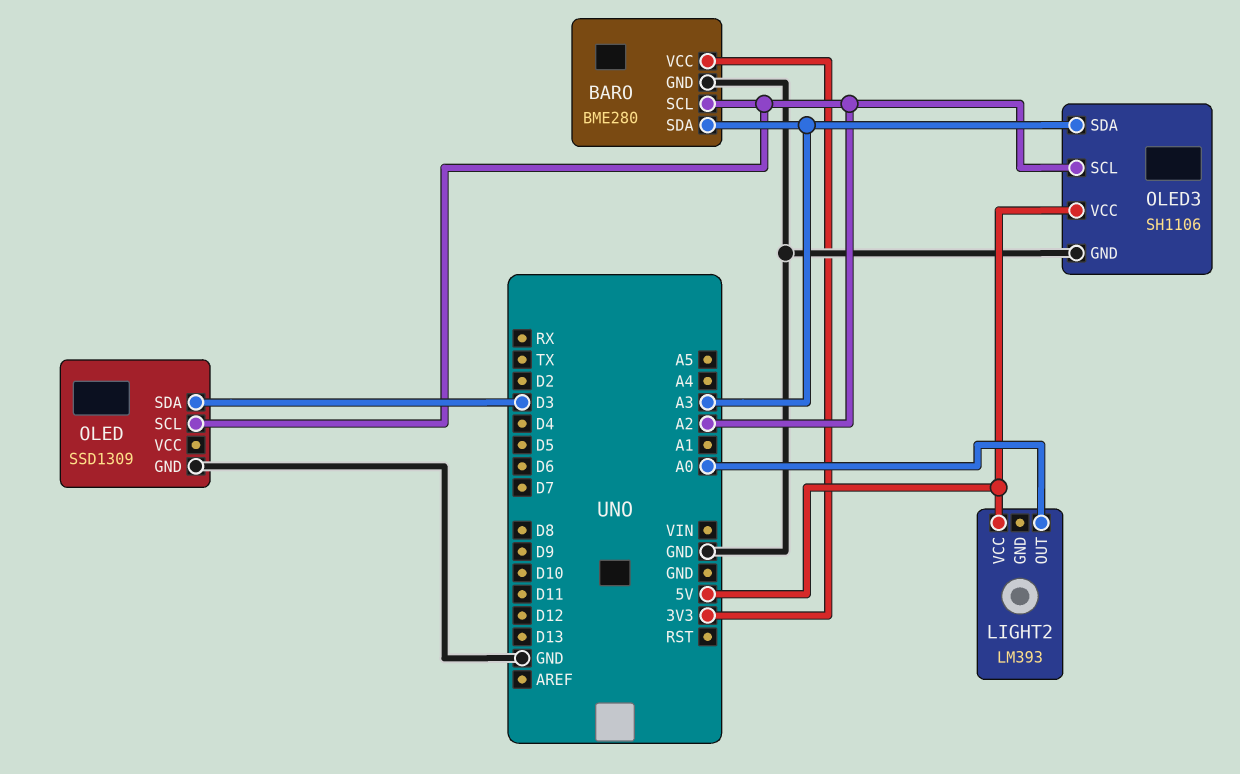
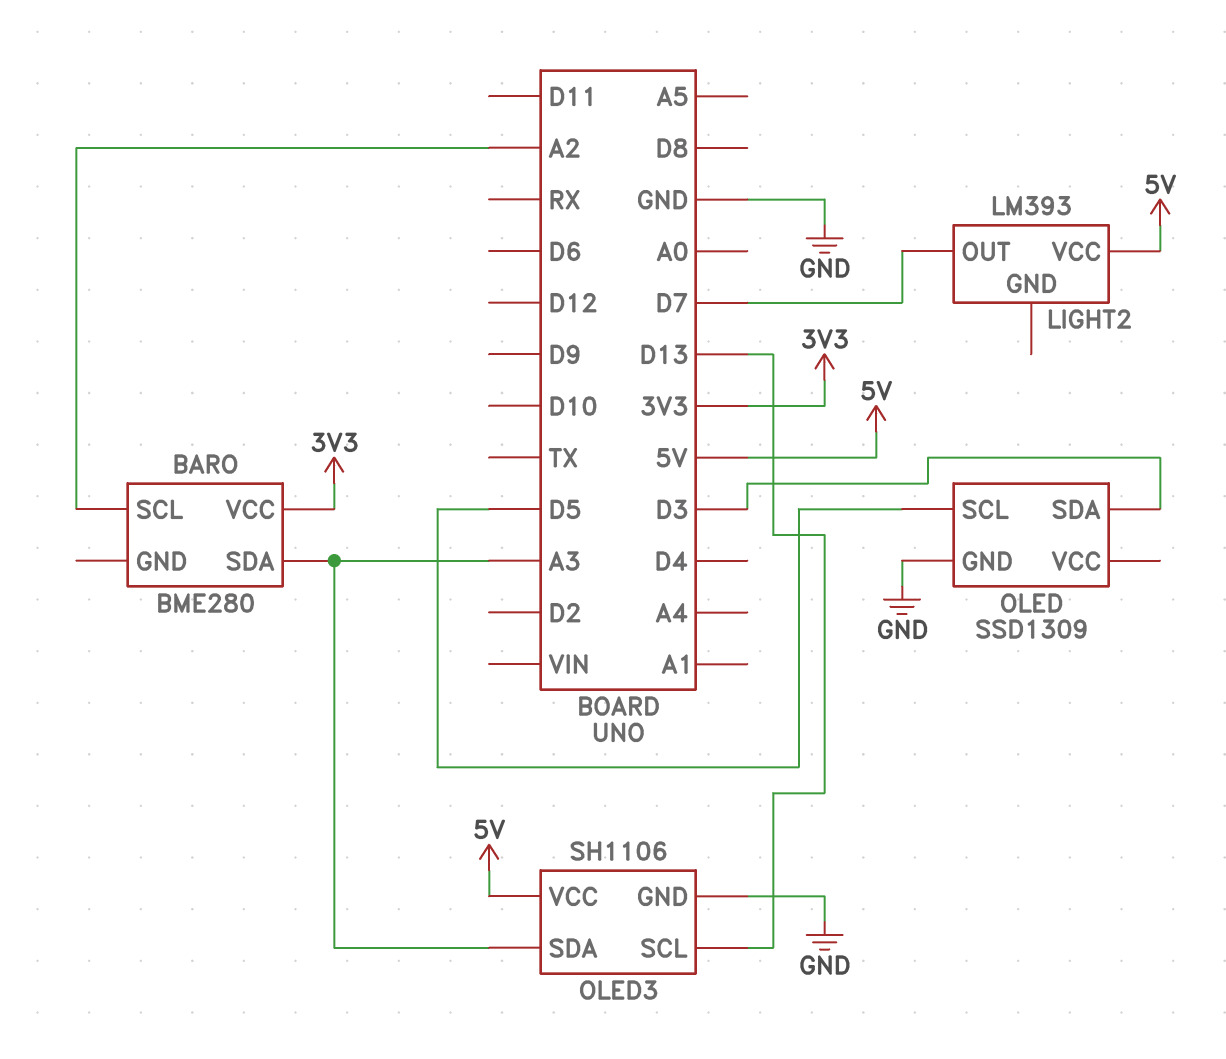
BARO pin GND: GND -> none
LIGHT2 pin OUT: A0 -> D7
OLED pin SCL: A2 -> D5
OLED3 pin SCL: A2 -> D13

